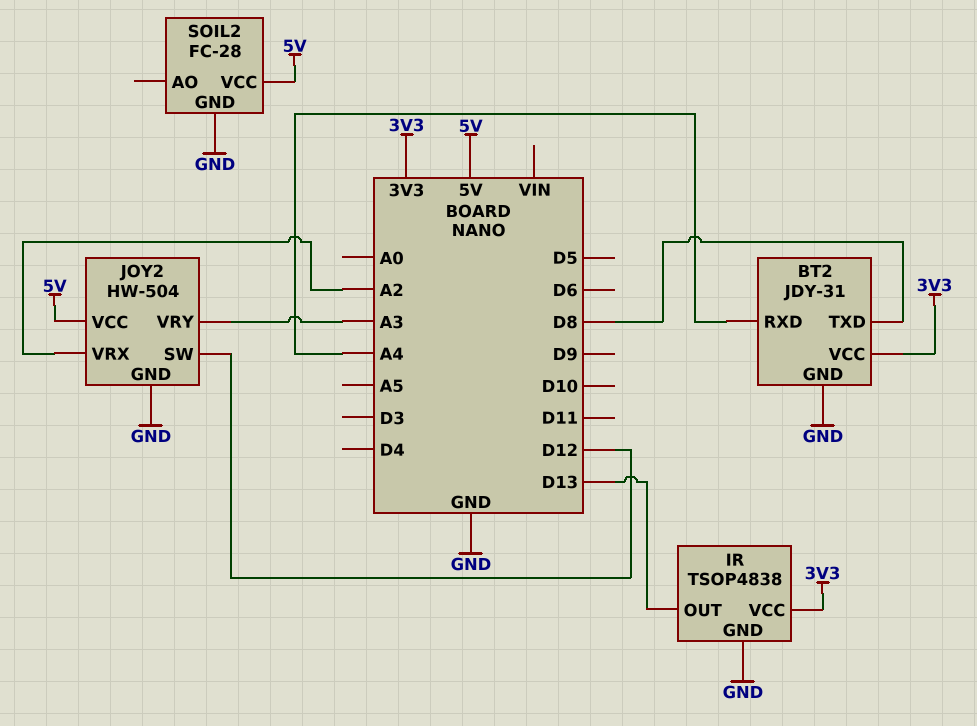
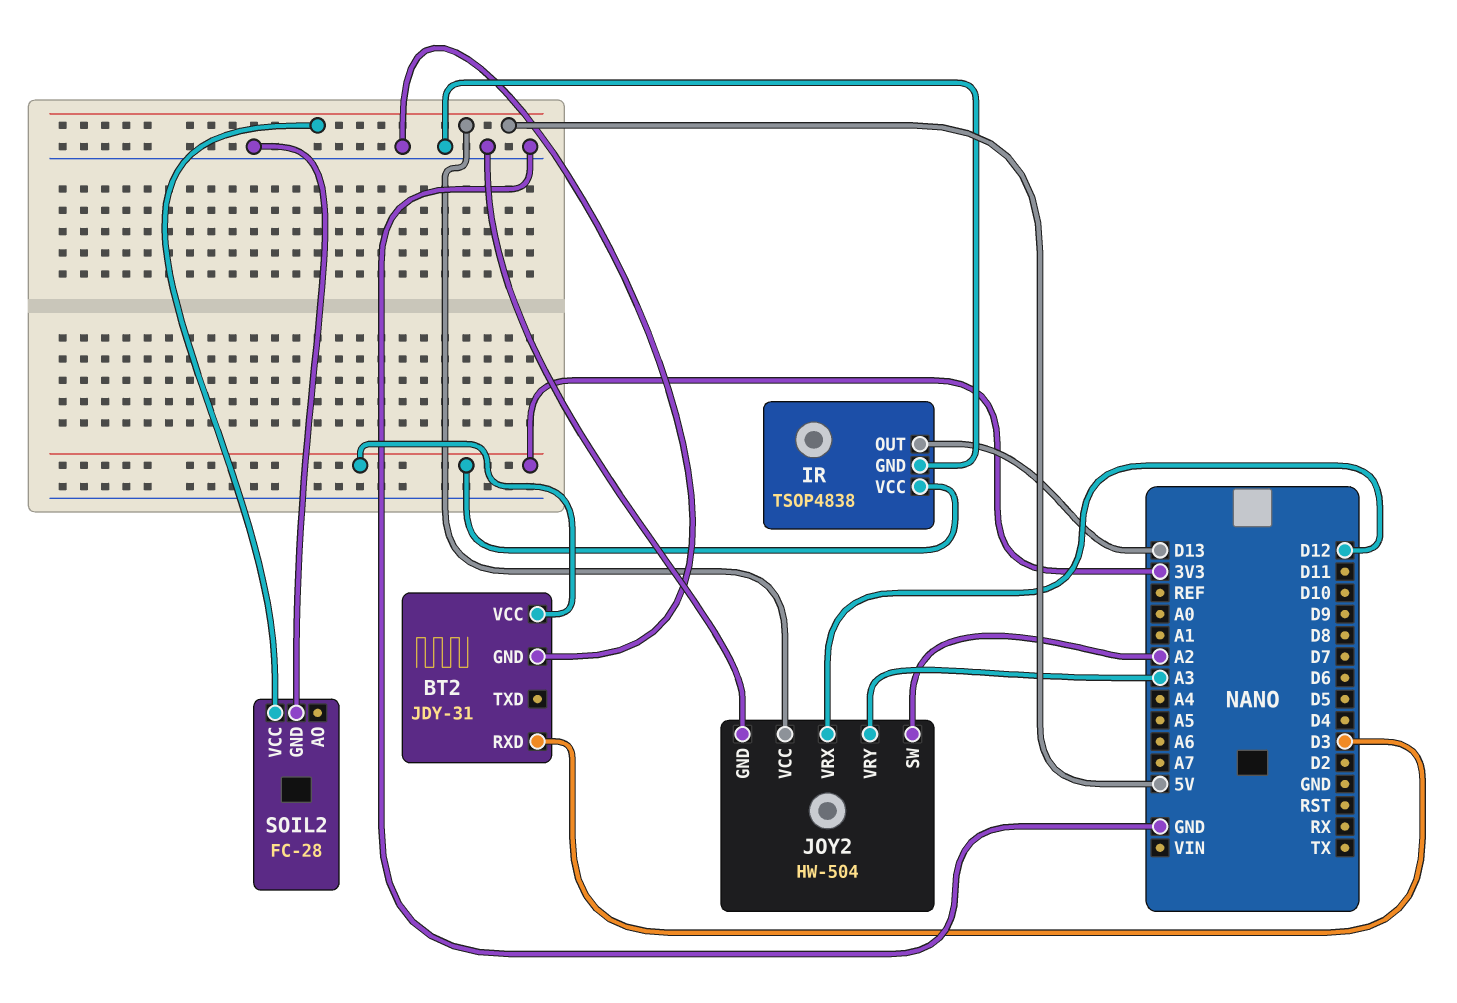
BT2 pin RXD: A4 -> D3
BT2 pin TXD: D8 -> none
JOY2 pin SW: D12 -> A2
JOY2 pin VRX: A2 -> D12

